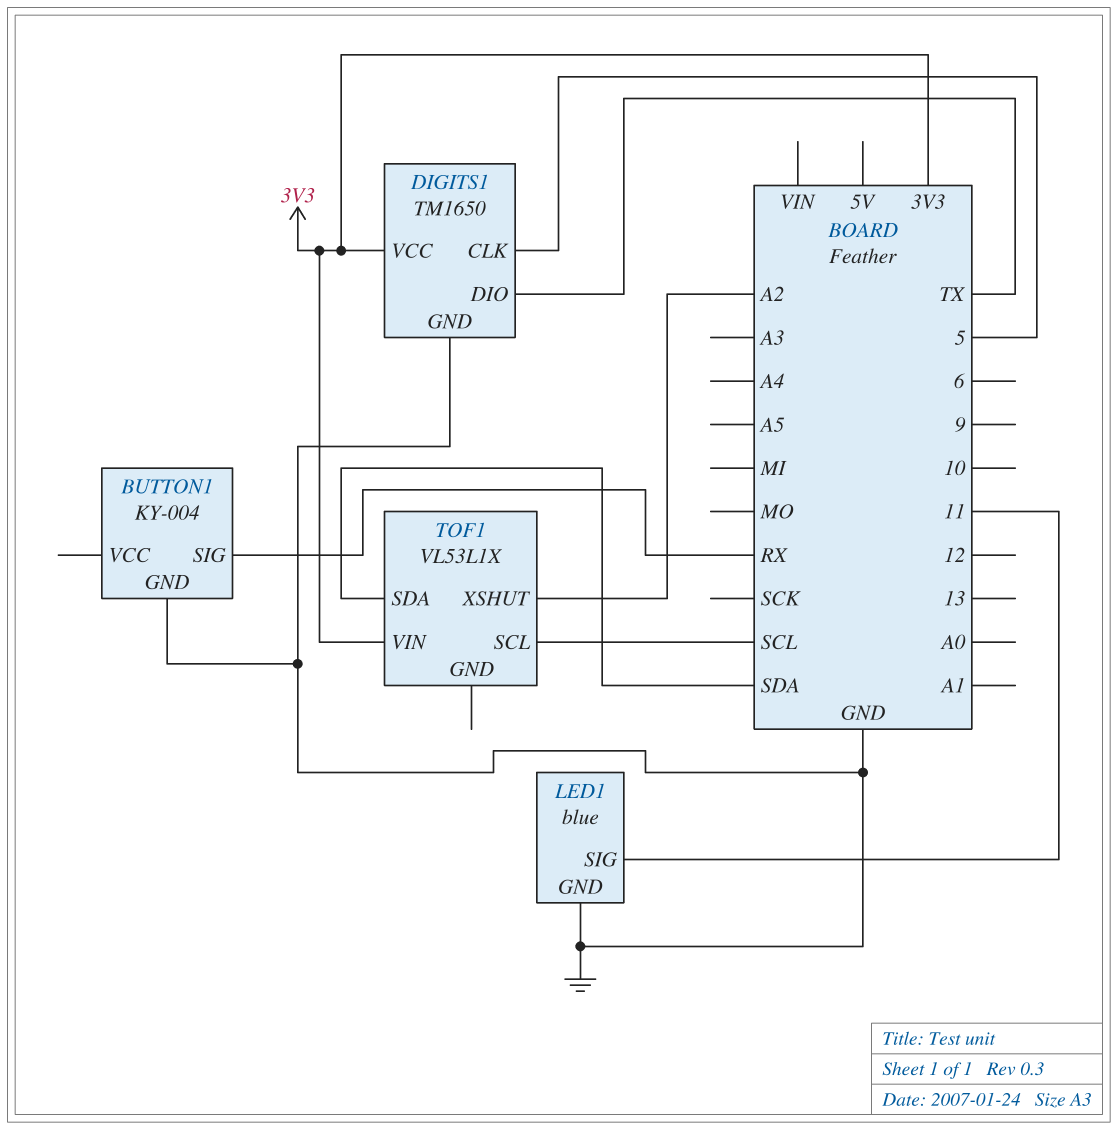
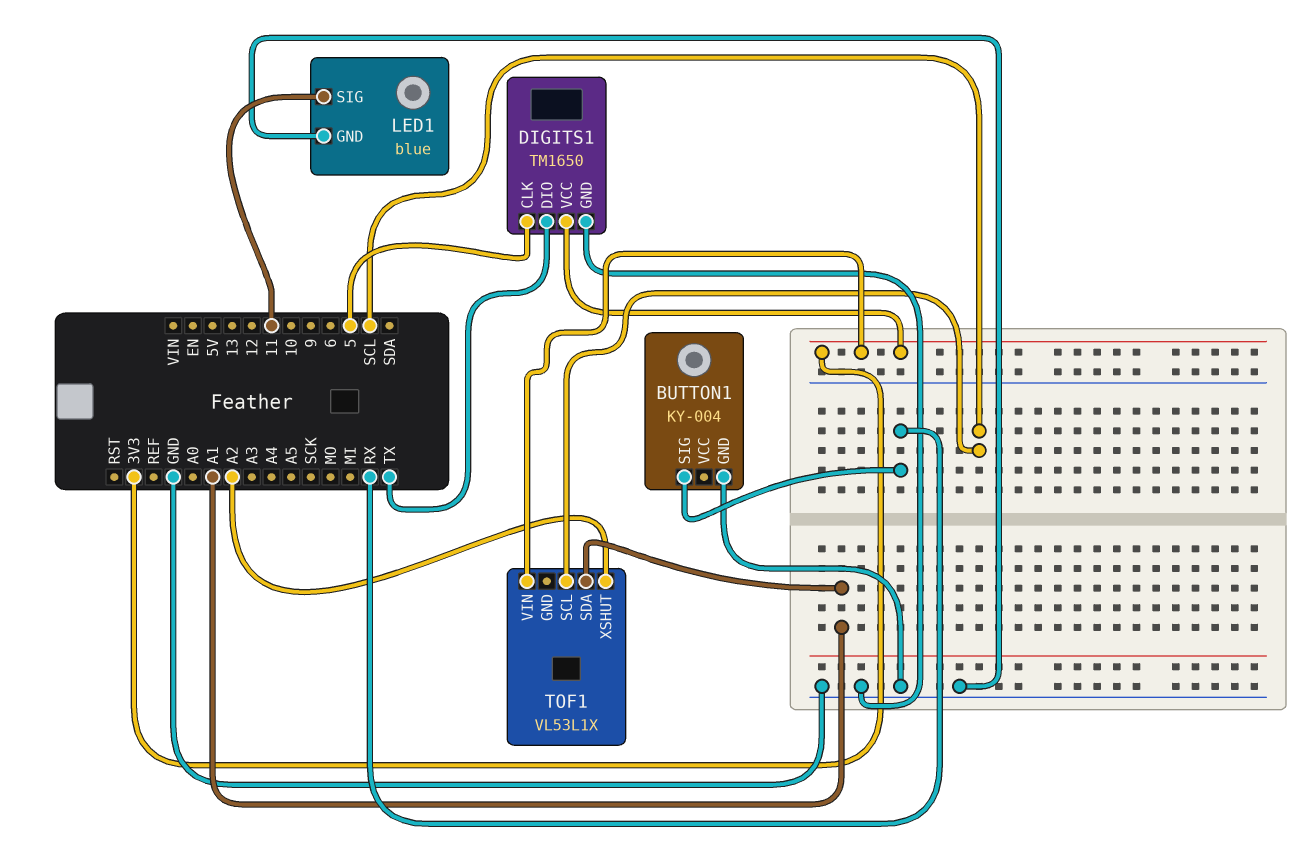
TOF1 pin SDA: SDA -> A1

